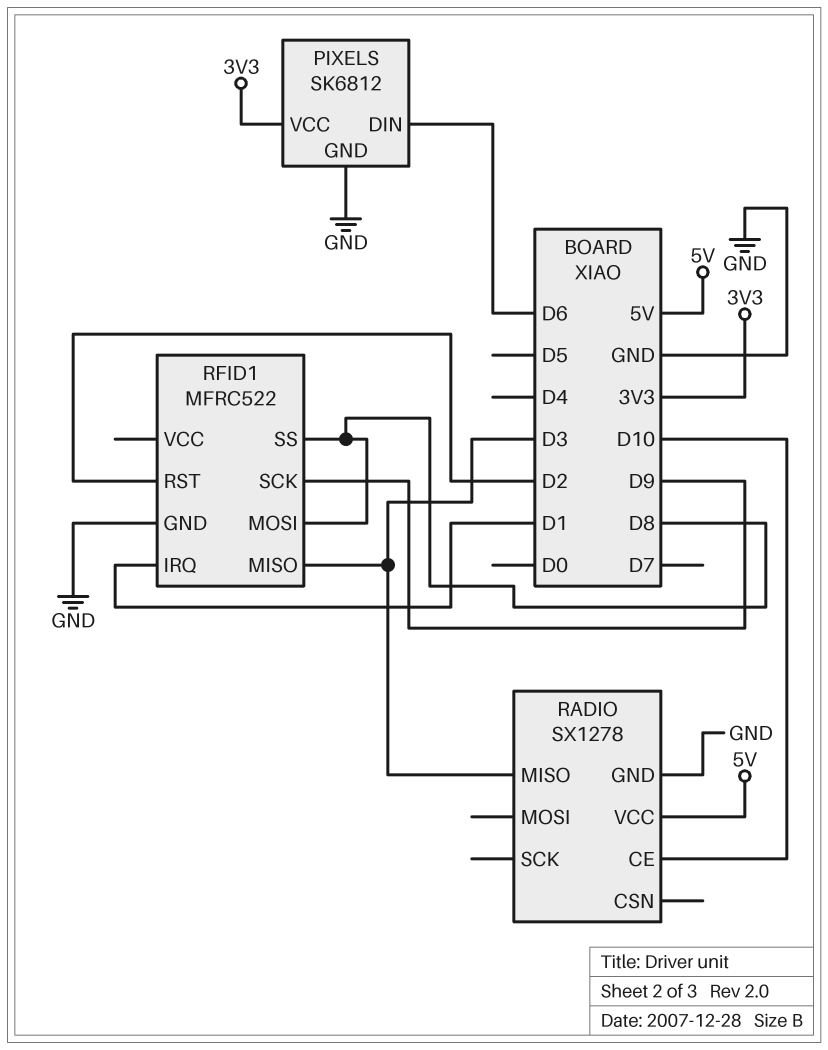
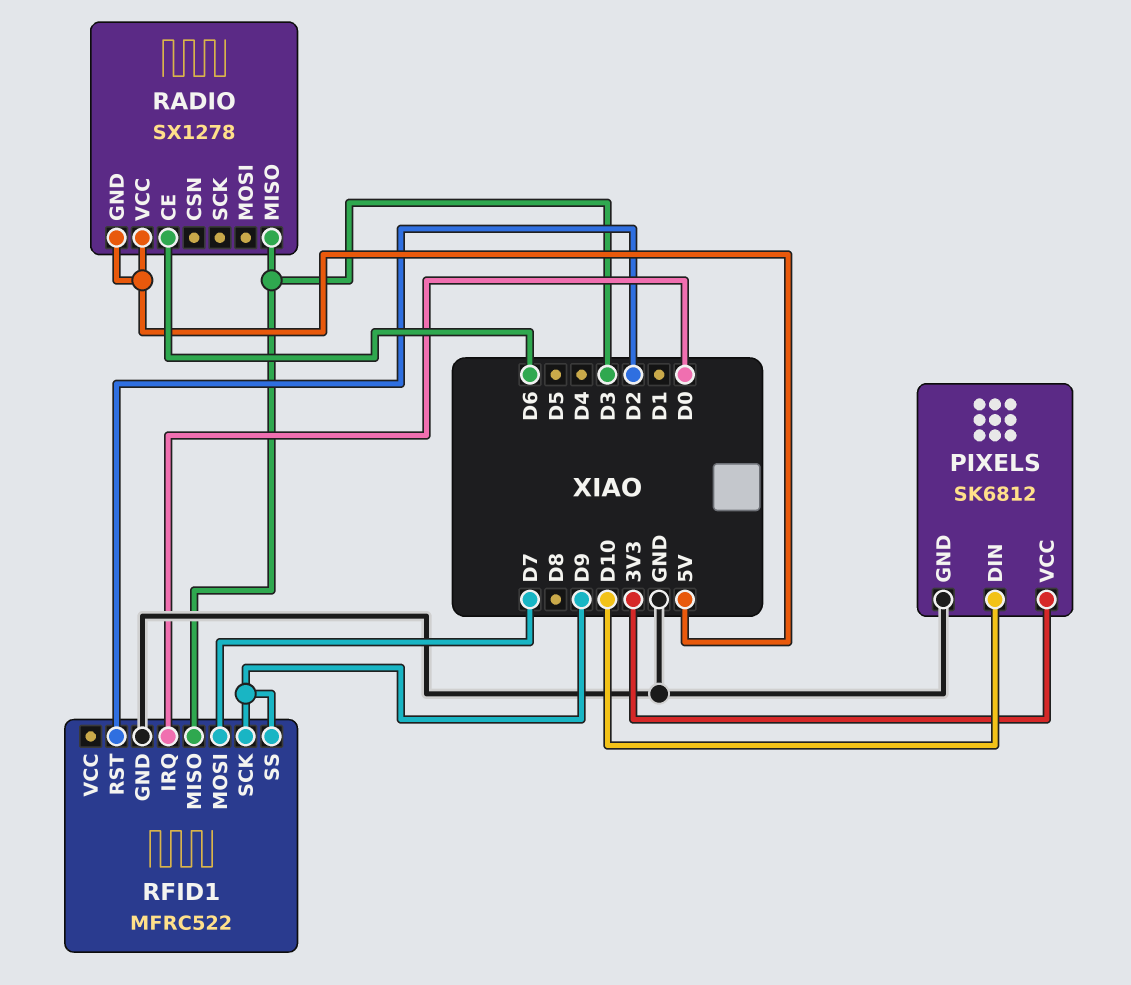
PIXELS pin DIN: D6 -> D10
RADIO pin CE: D10 -> D6
RADIO pin GND: GND -> 5V
RFID1 pin IRQ: D1 -> D0
RFID1 pin MOSI: D8 -> D7
RFID1 pin SS: D8 -> D9

